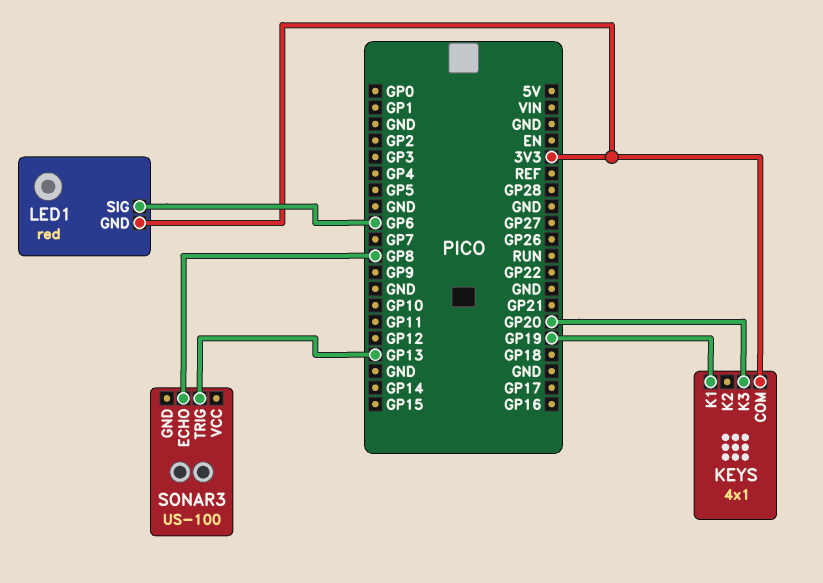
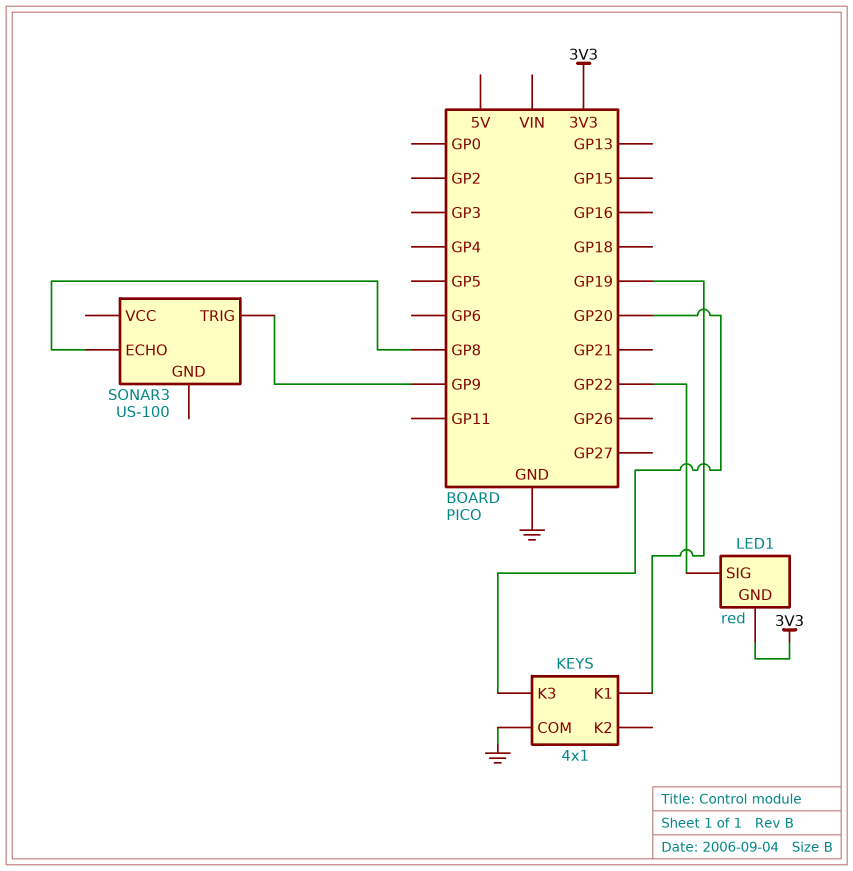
KEYS pin COM: 3V3 -> GND
LED1 pin SIG: GP6 -> GP22
SONAR3 pin TRIG: GP13 -> GP9

